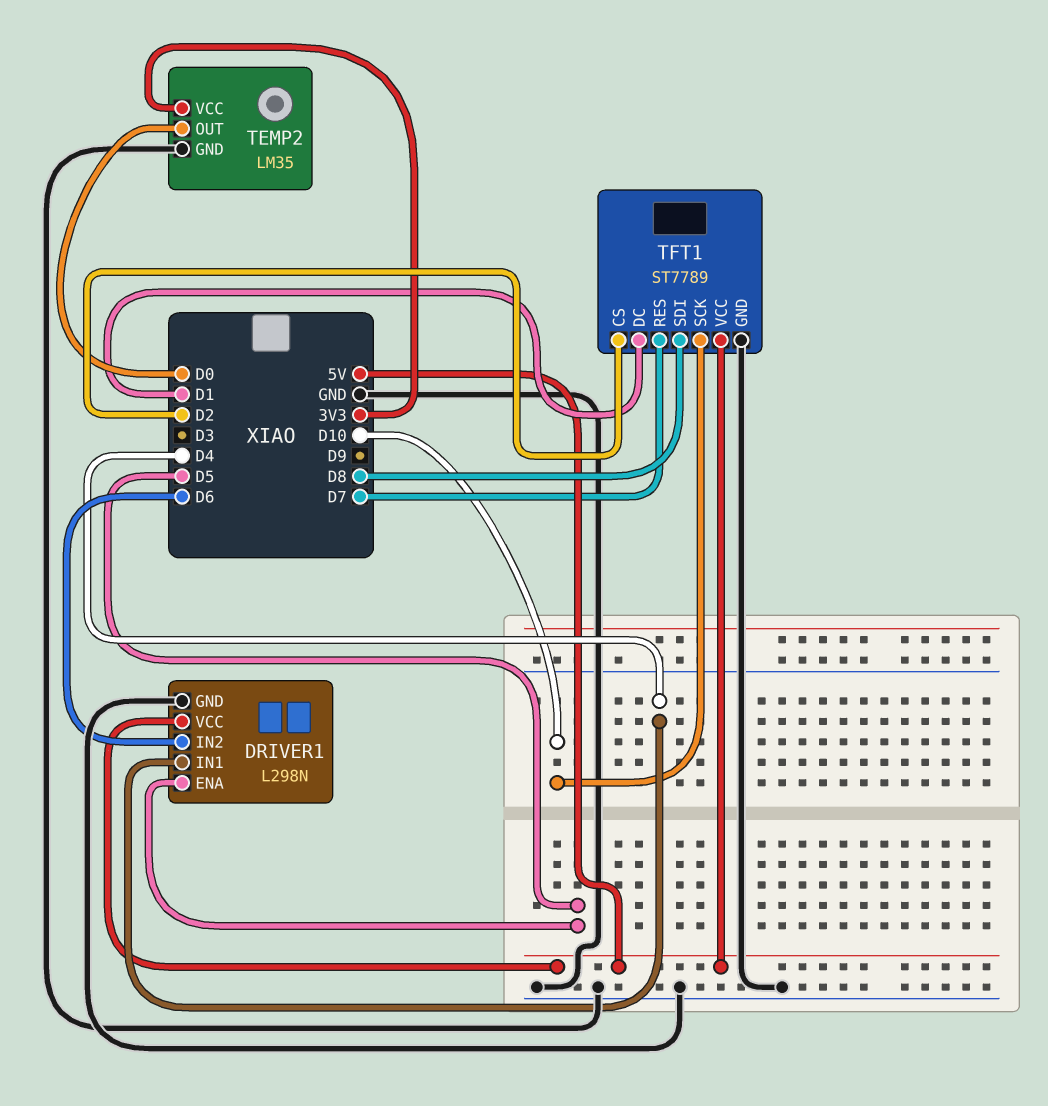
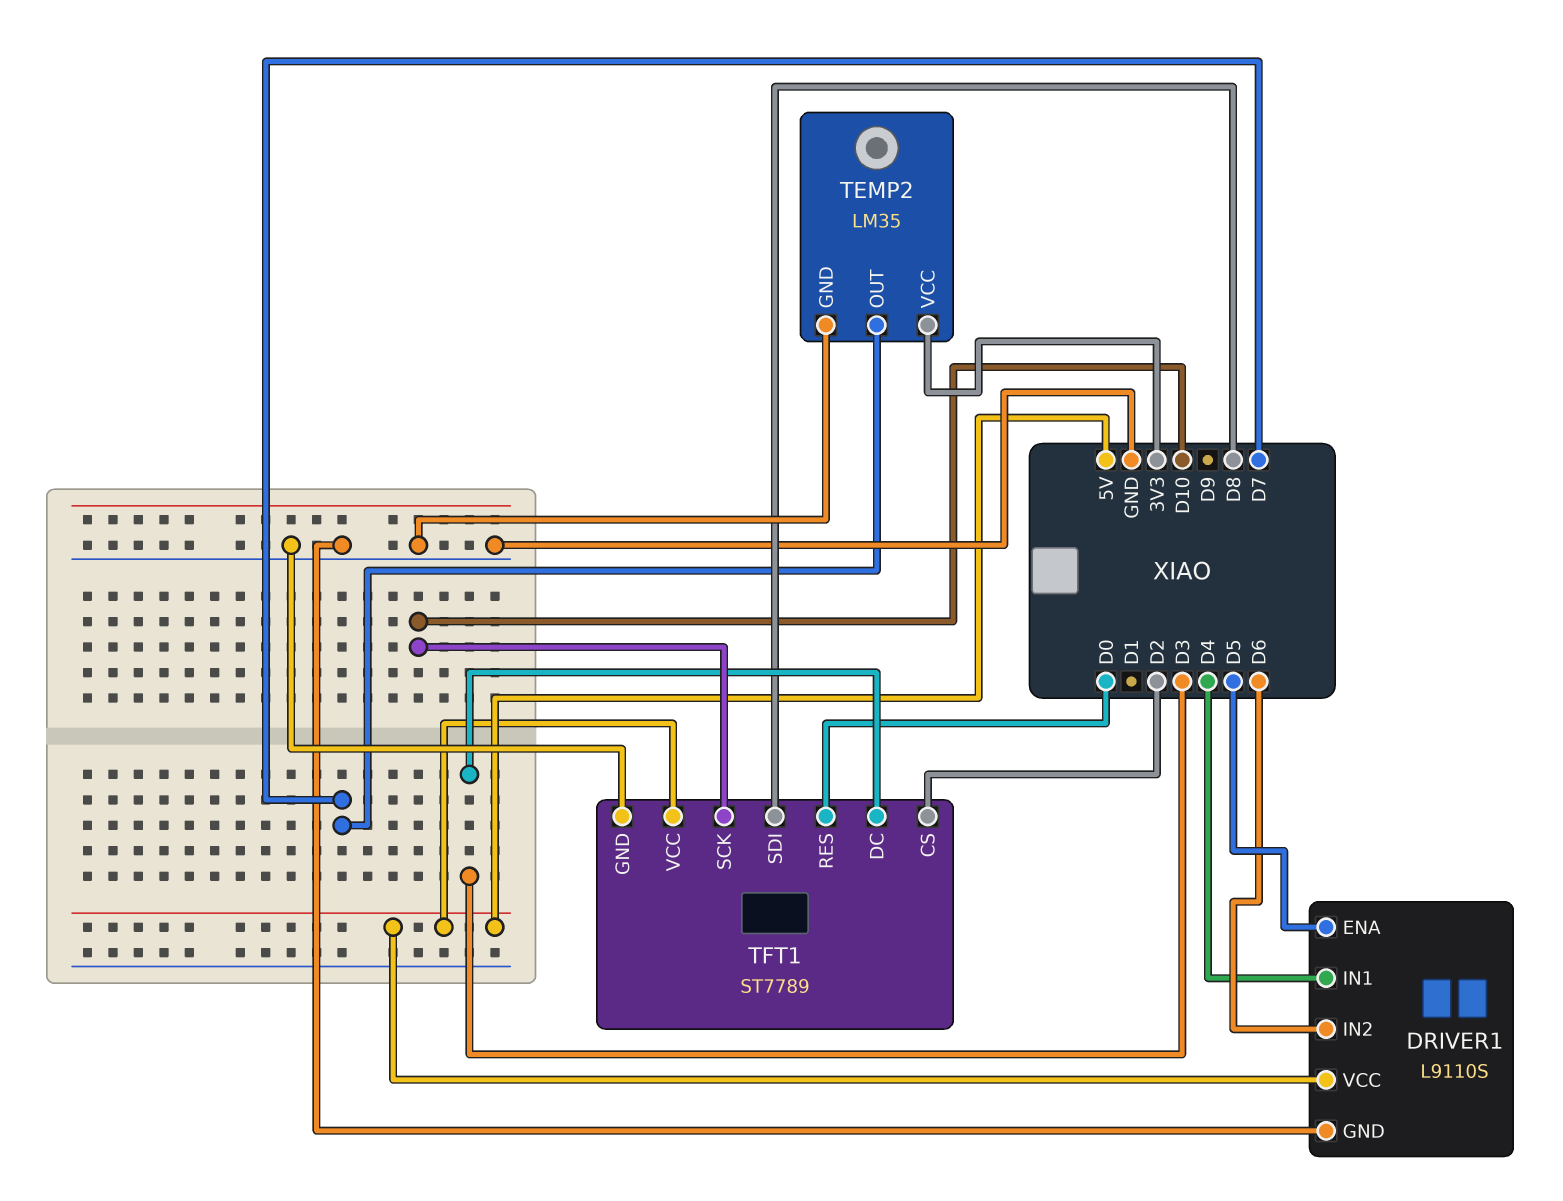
DRIVER1: L298N -> L9110S
TEMP2 pin OUT: D0 -> D7
TFT1 pin DC: D1 -> D3
TFT1 pin RES: D7 -> D0

